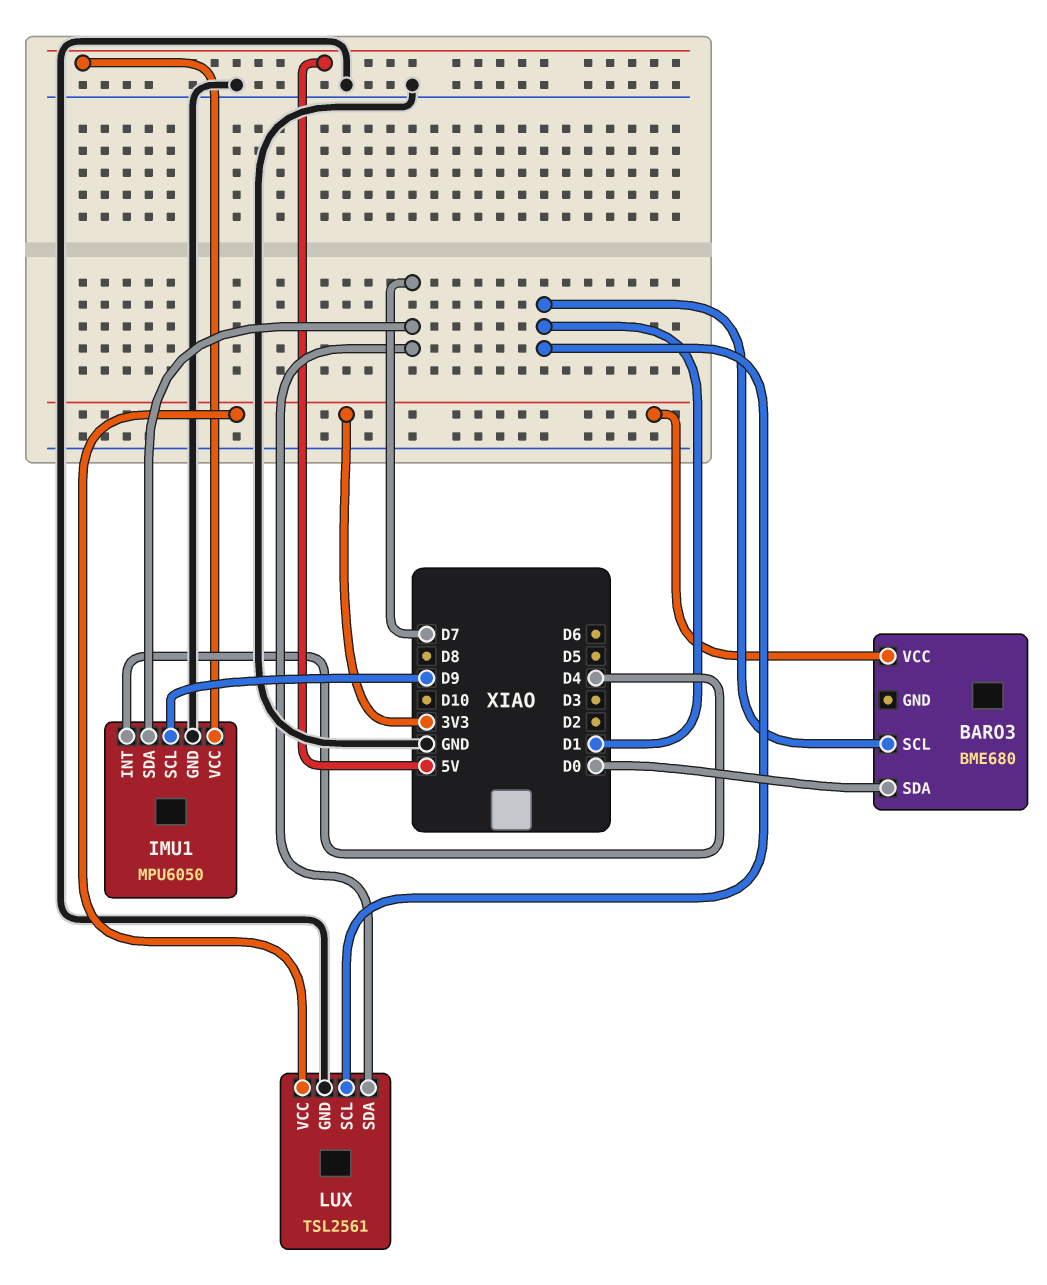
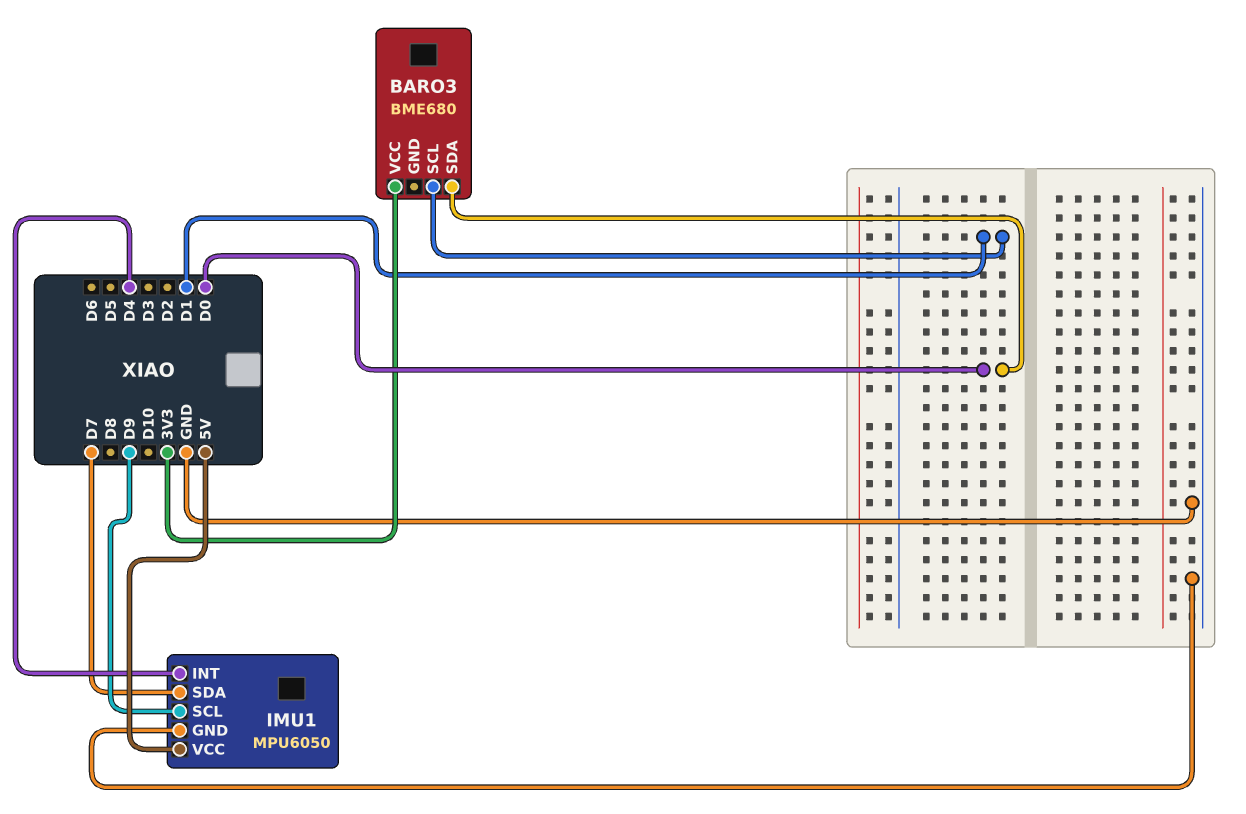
LUX: TSL2561 -> none
LUX pin GND: GND -> none
LUX pin SCL: D1 -> none
LUX pin SDA: D7 -> none
LUX pin VCC: 3V3 -> none

